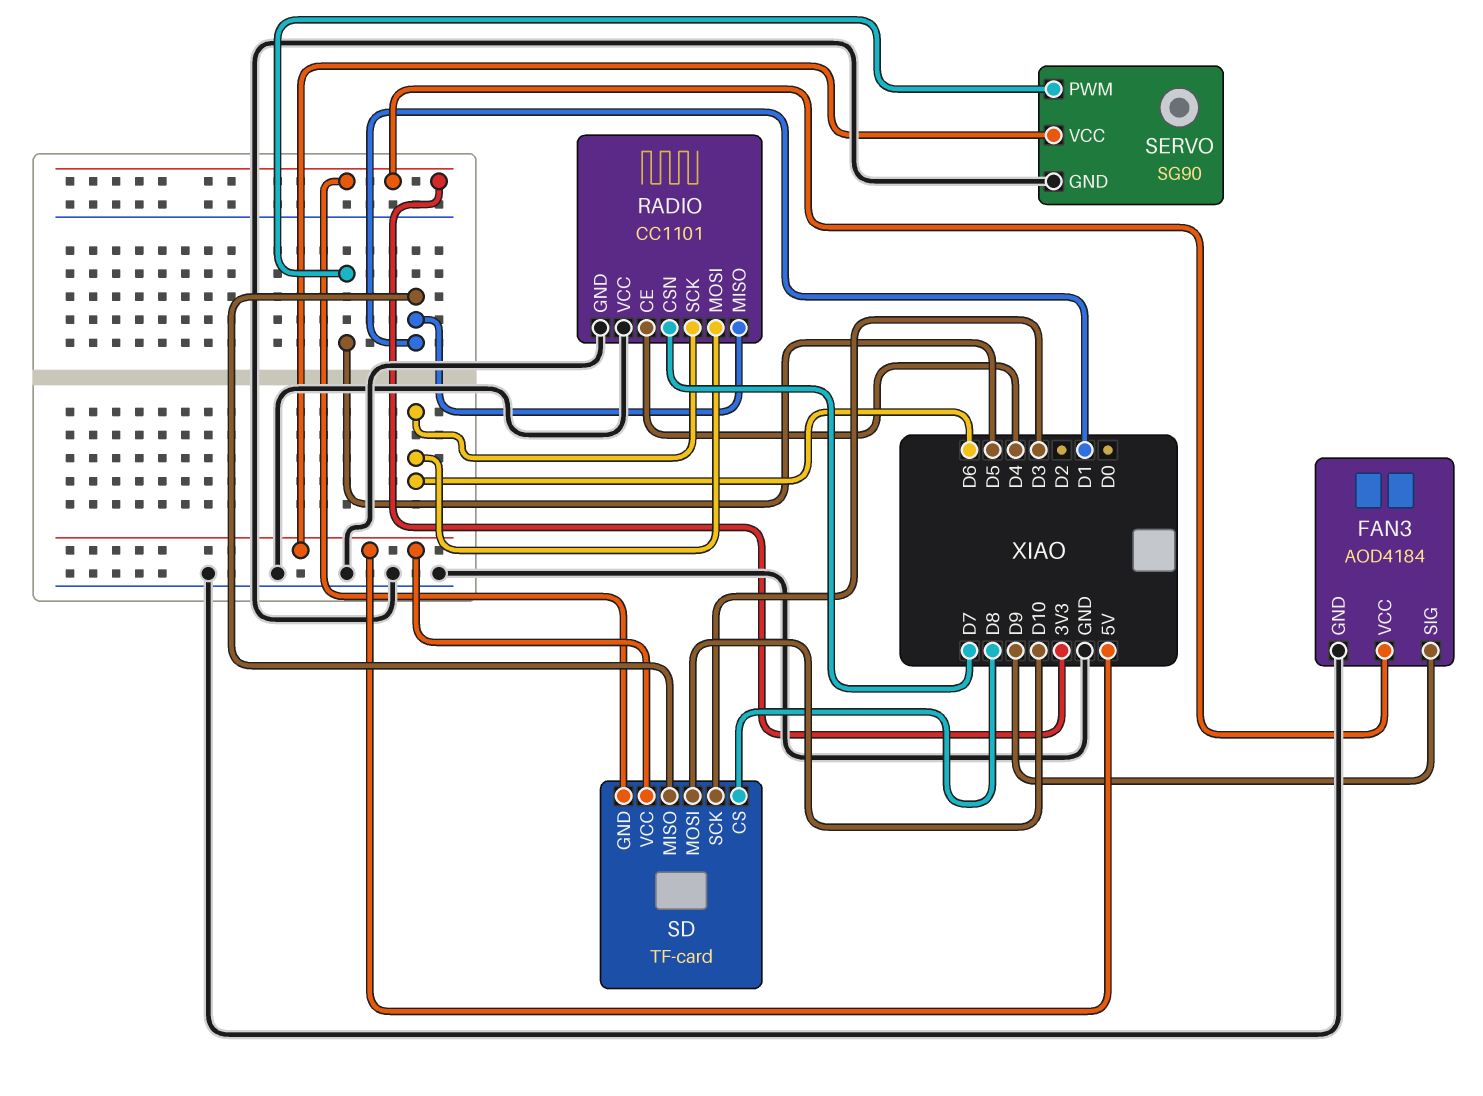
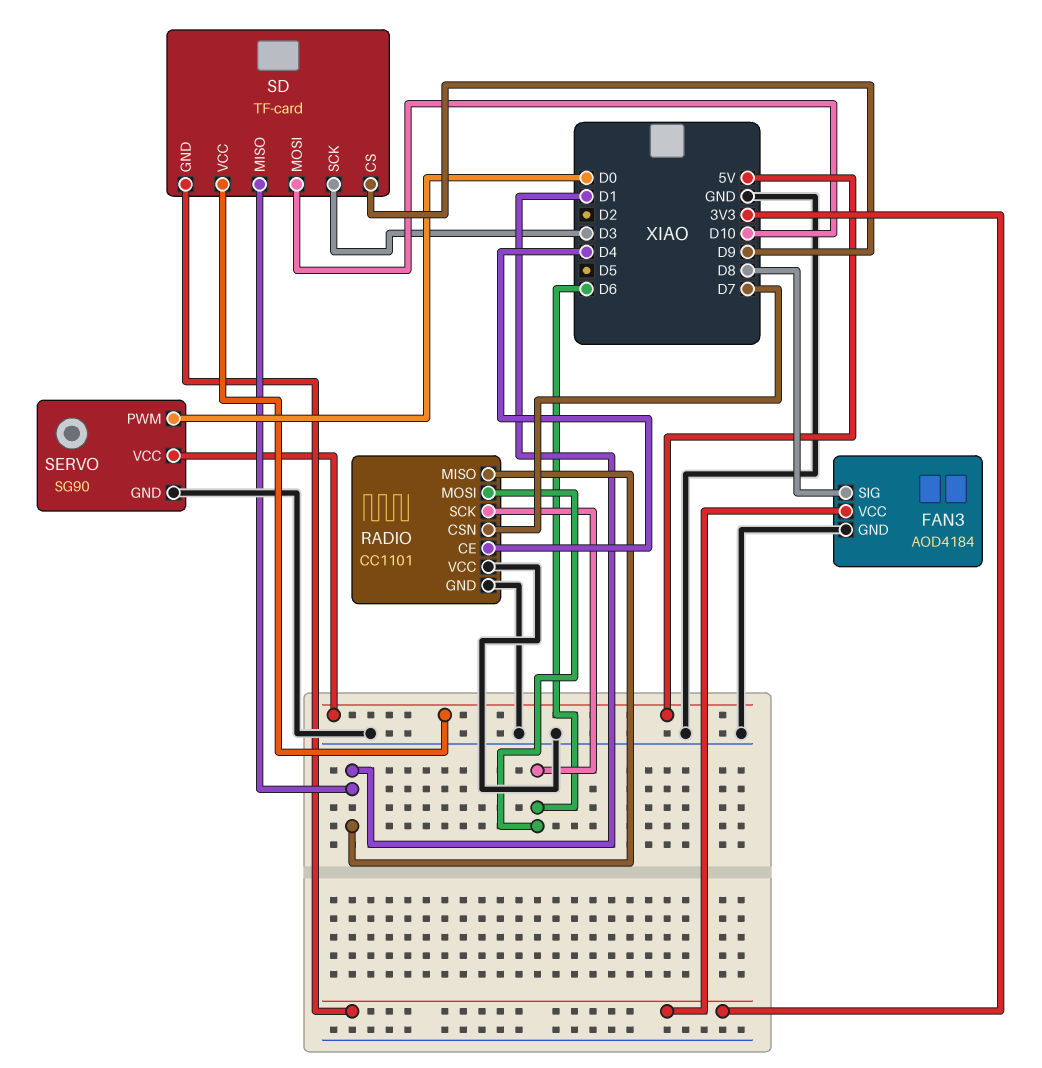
FAN3 pin SIG: D9 -> D8
SD pin CS: D8 -> D9
SERVO pin PWM: D5 -> D0

